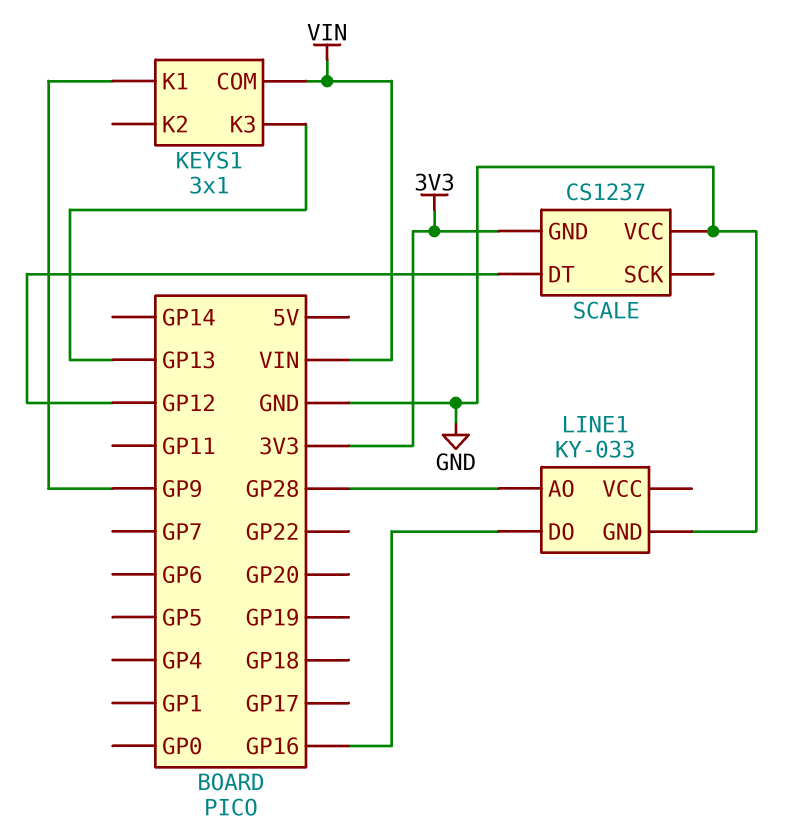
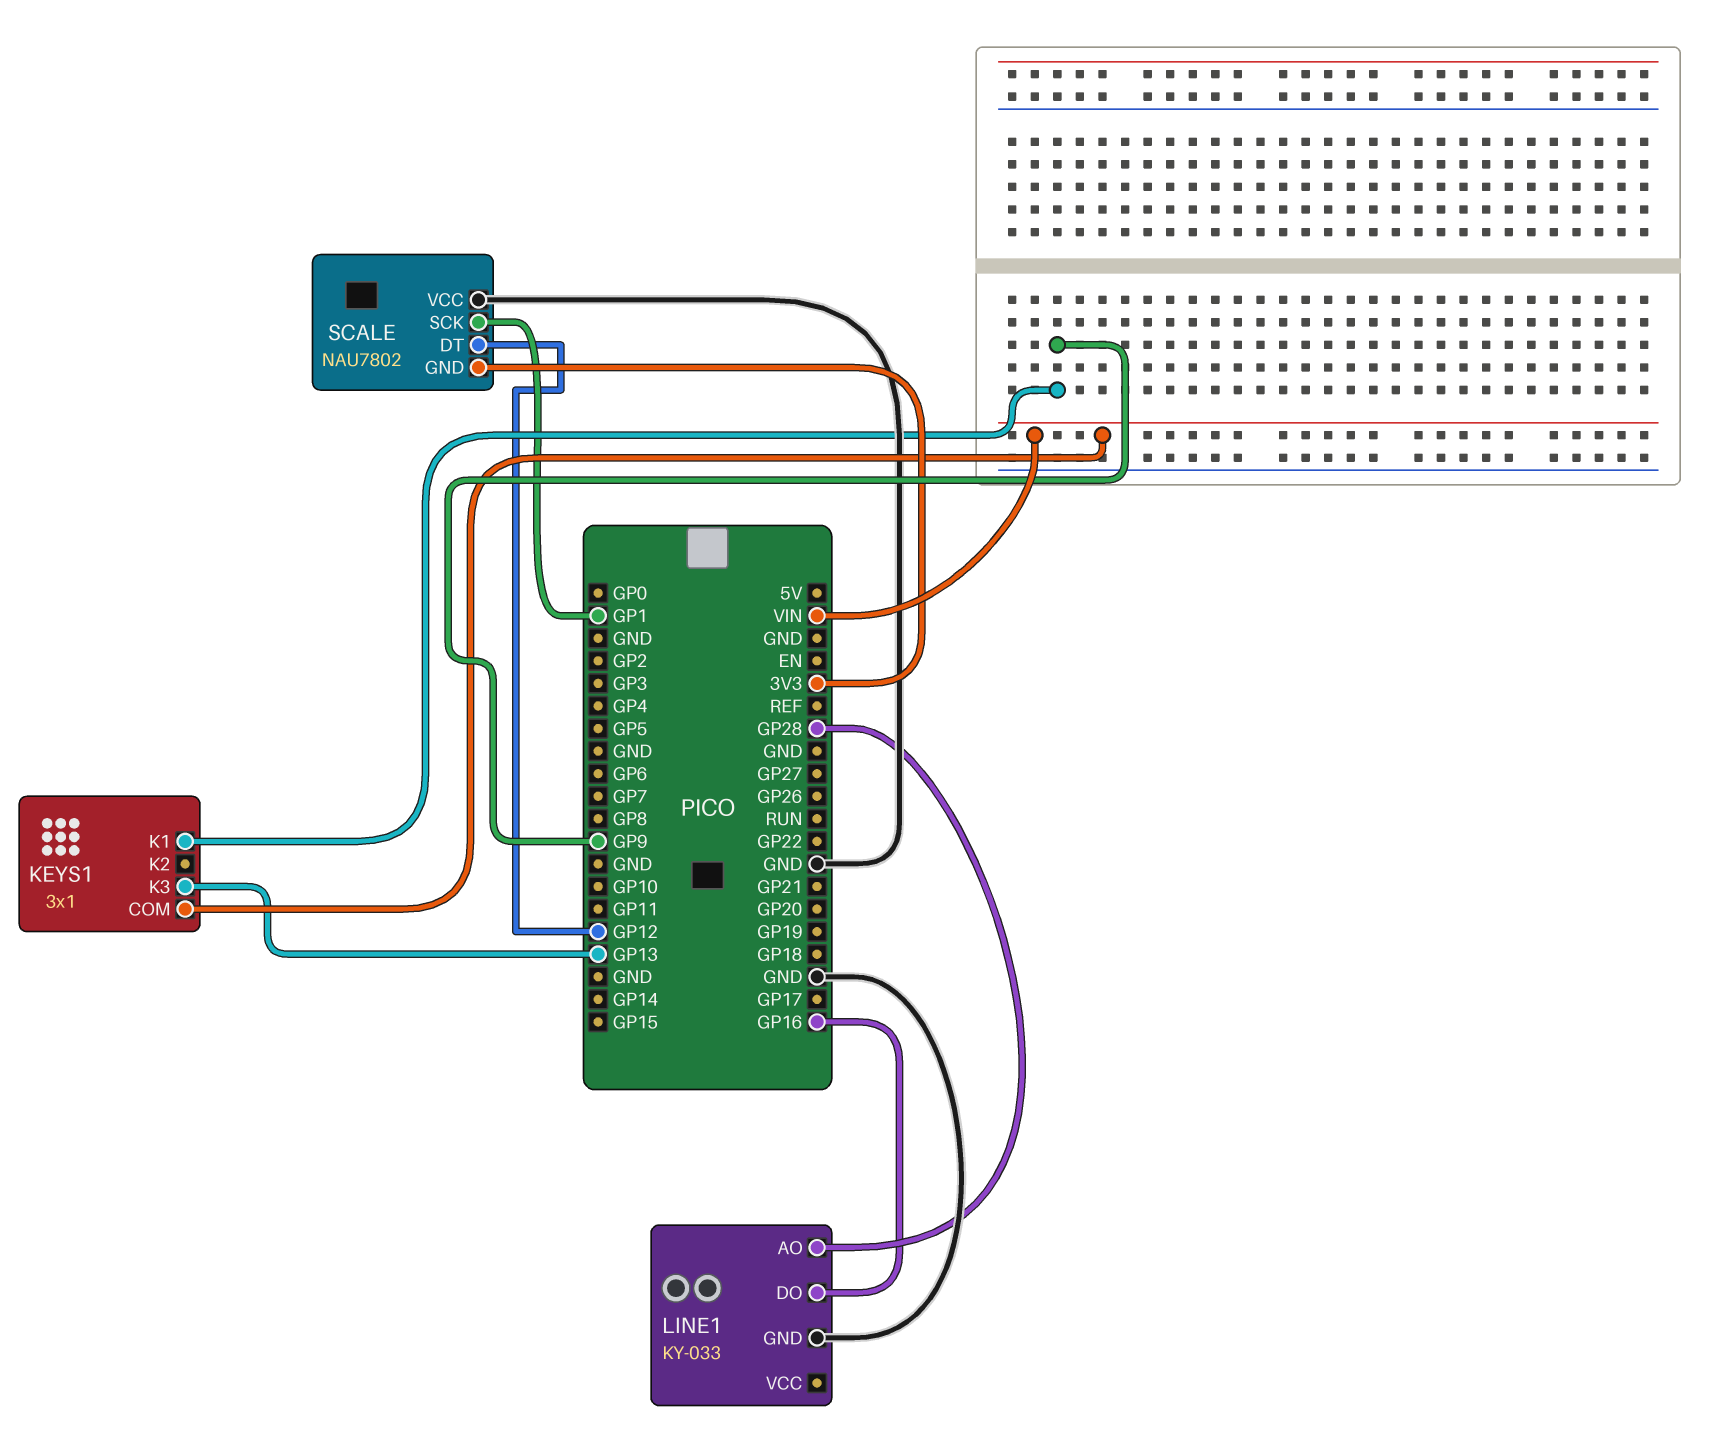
SCALE: CS1237 -> NAU7802
SCALE pin SCK: none -> GP1

